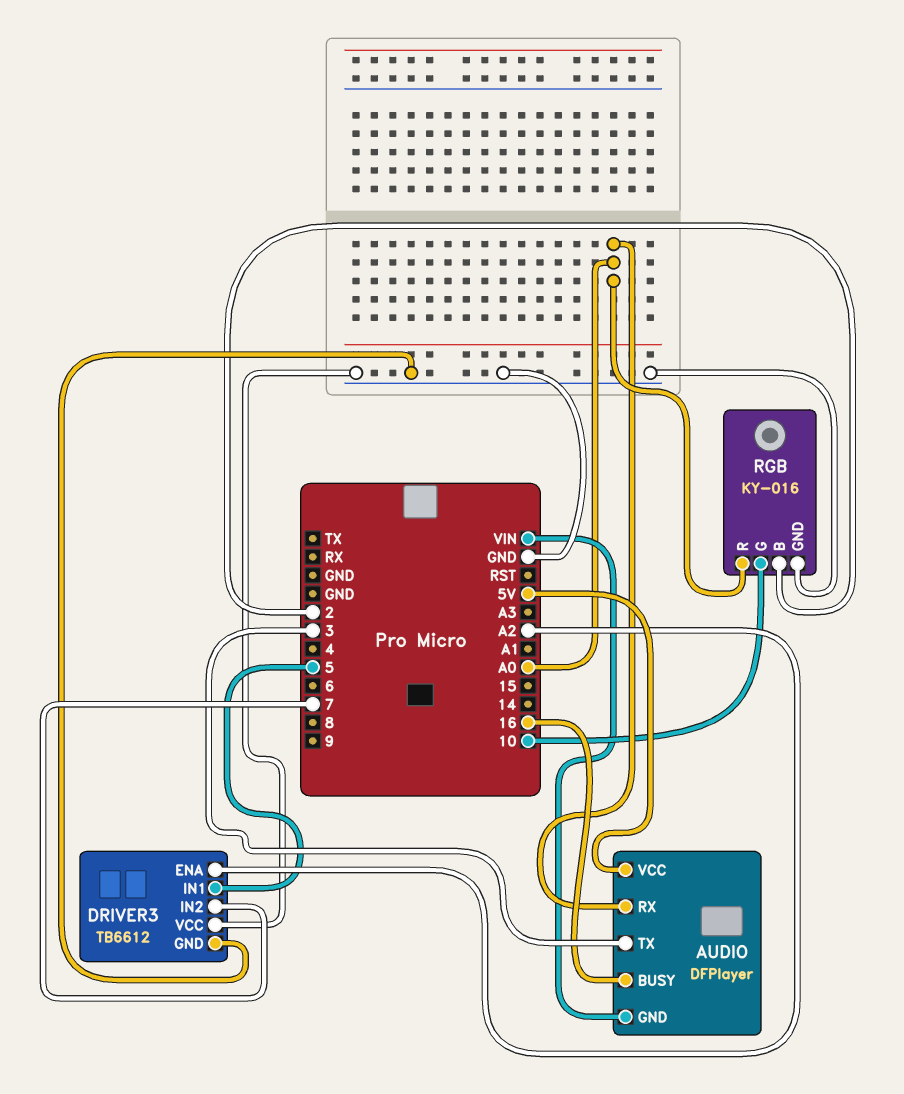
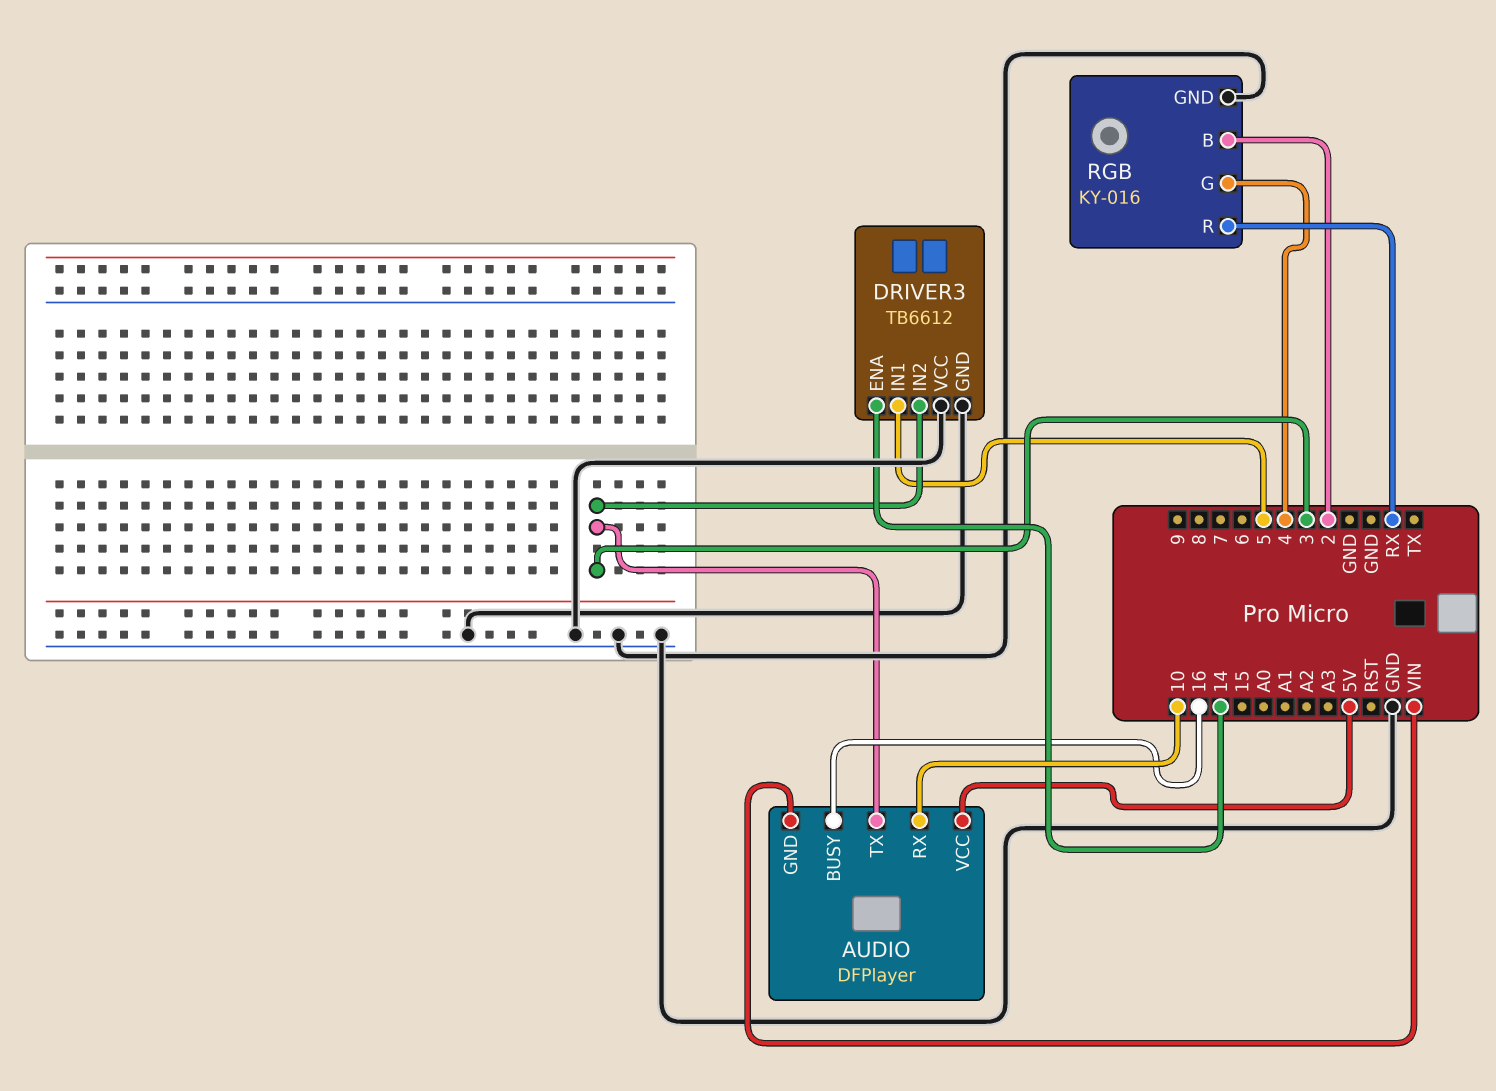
AUDIO pin RX: A0 -> 10
DRIVER3 pin ENA: A2 -> 14
DRIVER3 pin IN2: 7 -> 3
RGB pin G: 10 -> 4
RGB pin R: A0 -> RX

